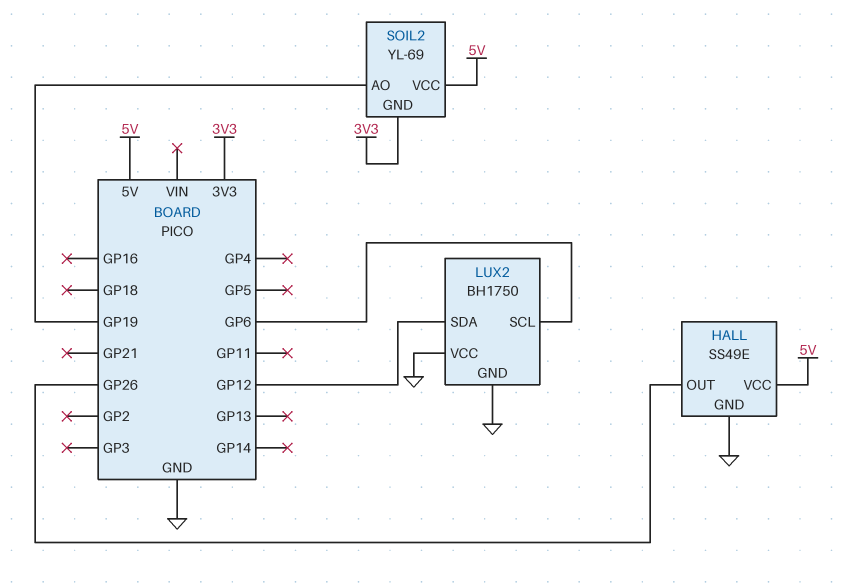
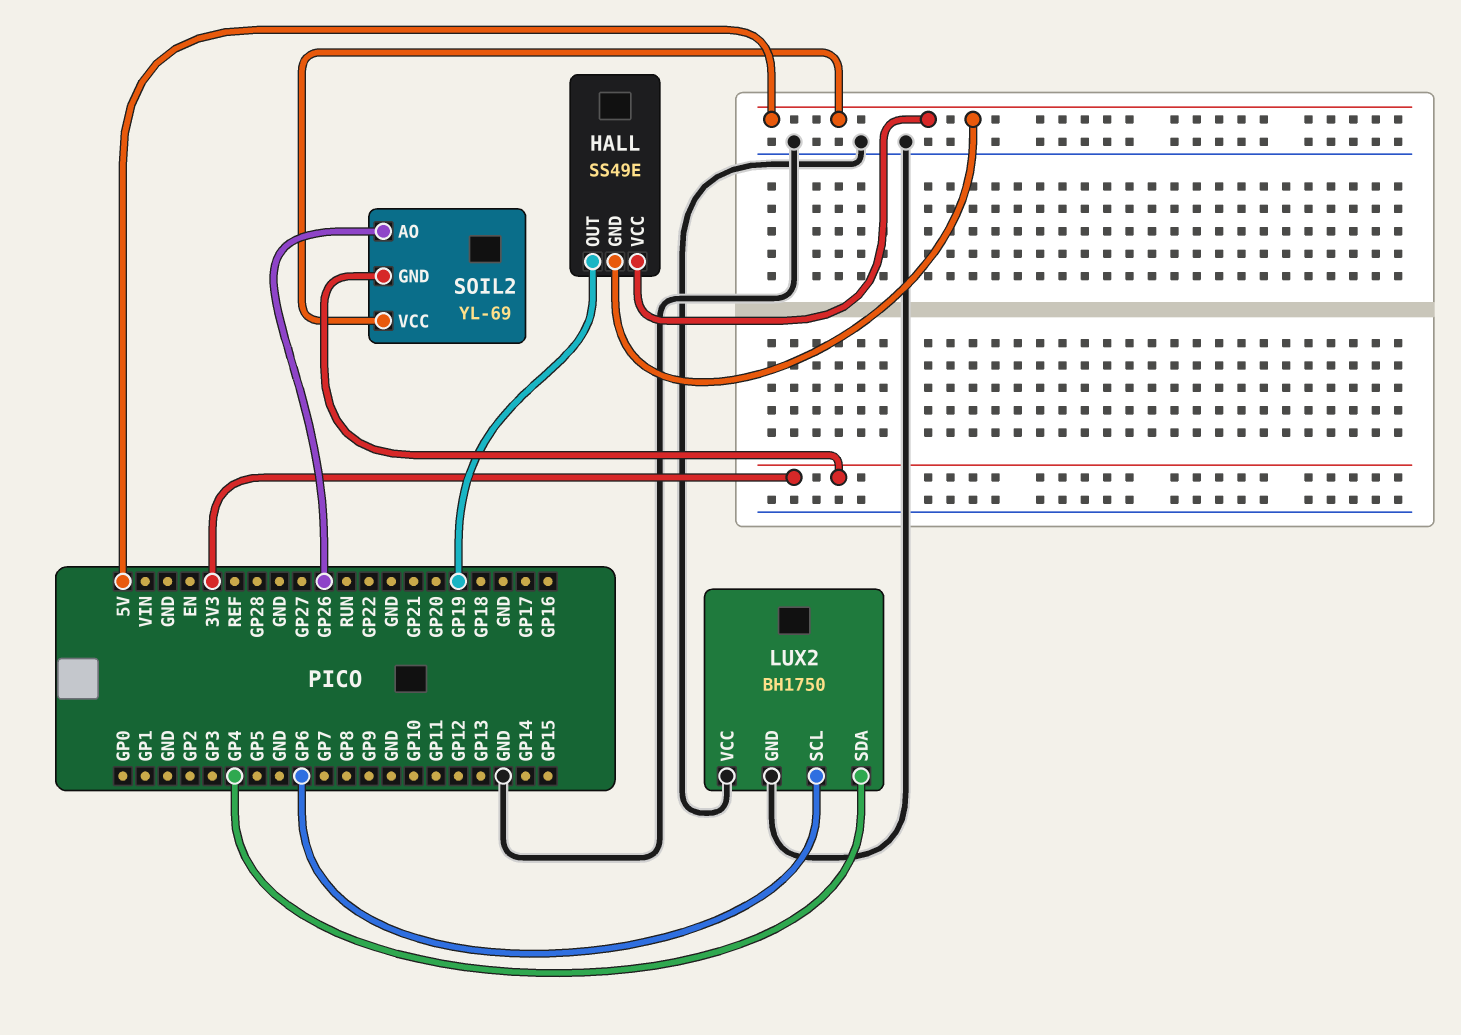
HALL pin GND: GND -> 5V
HALL pin OUT: GP26 -> GP19
LUX2 pin SDA: GP12 -> GP4
SOIL2 pin AO: GP19 -> GP26

